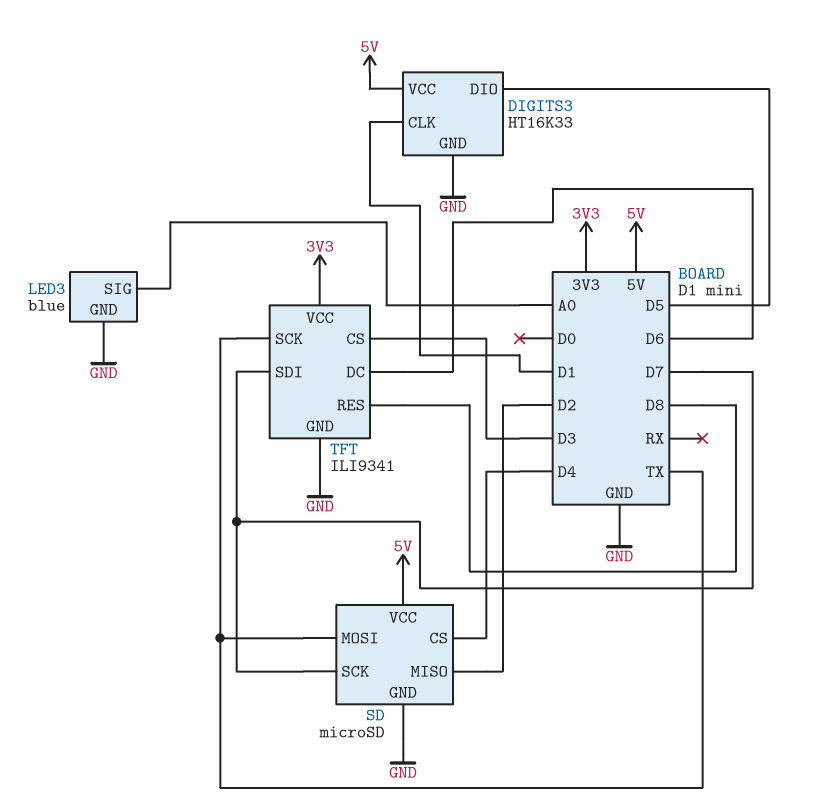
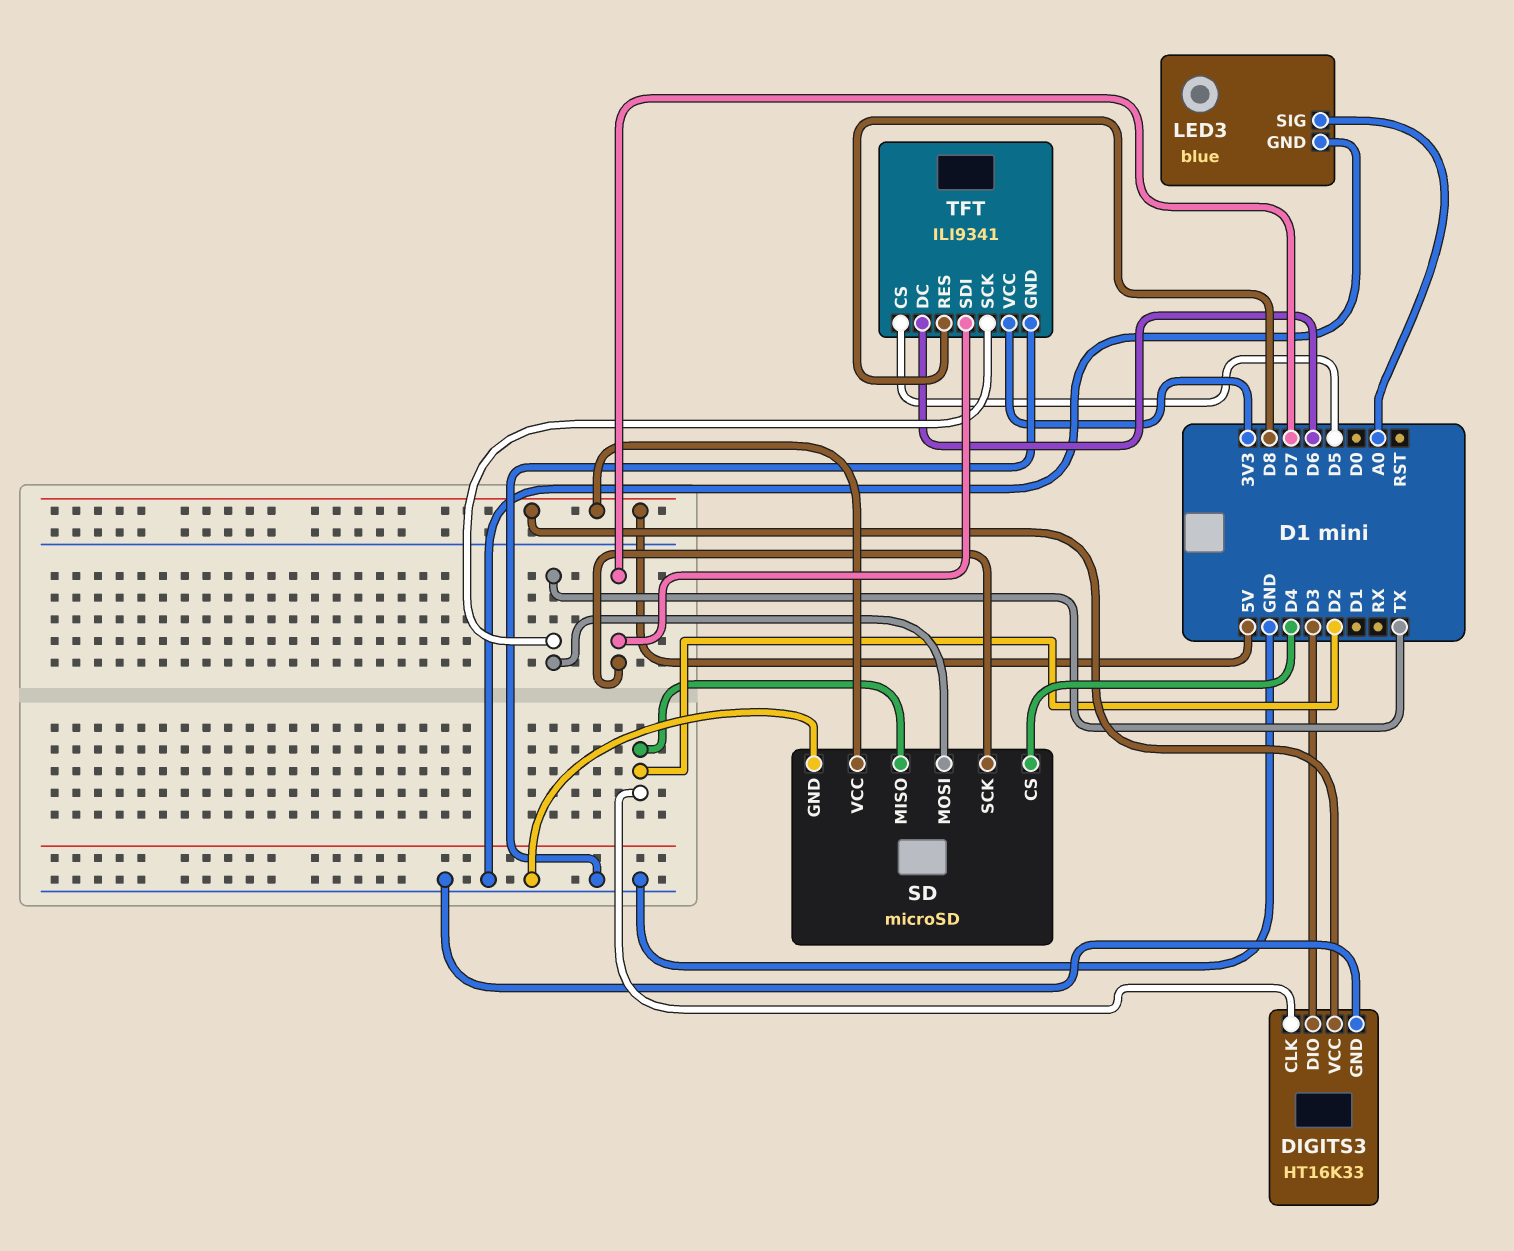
DIGITS3 pin CLK: D1 -> D2
DIGITS3 pin DIO: D5 -> D3
TFT pin CS: D3 -> D5

